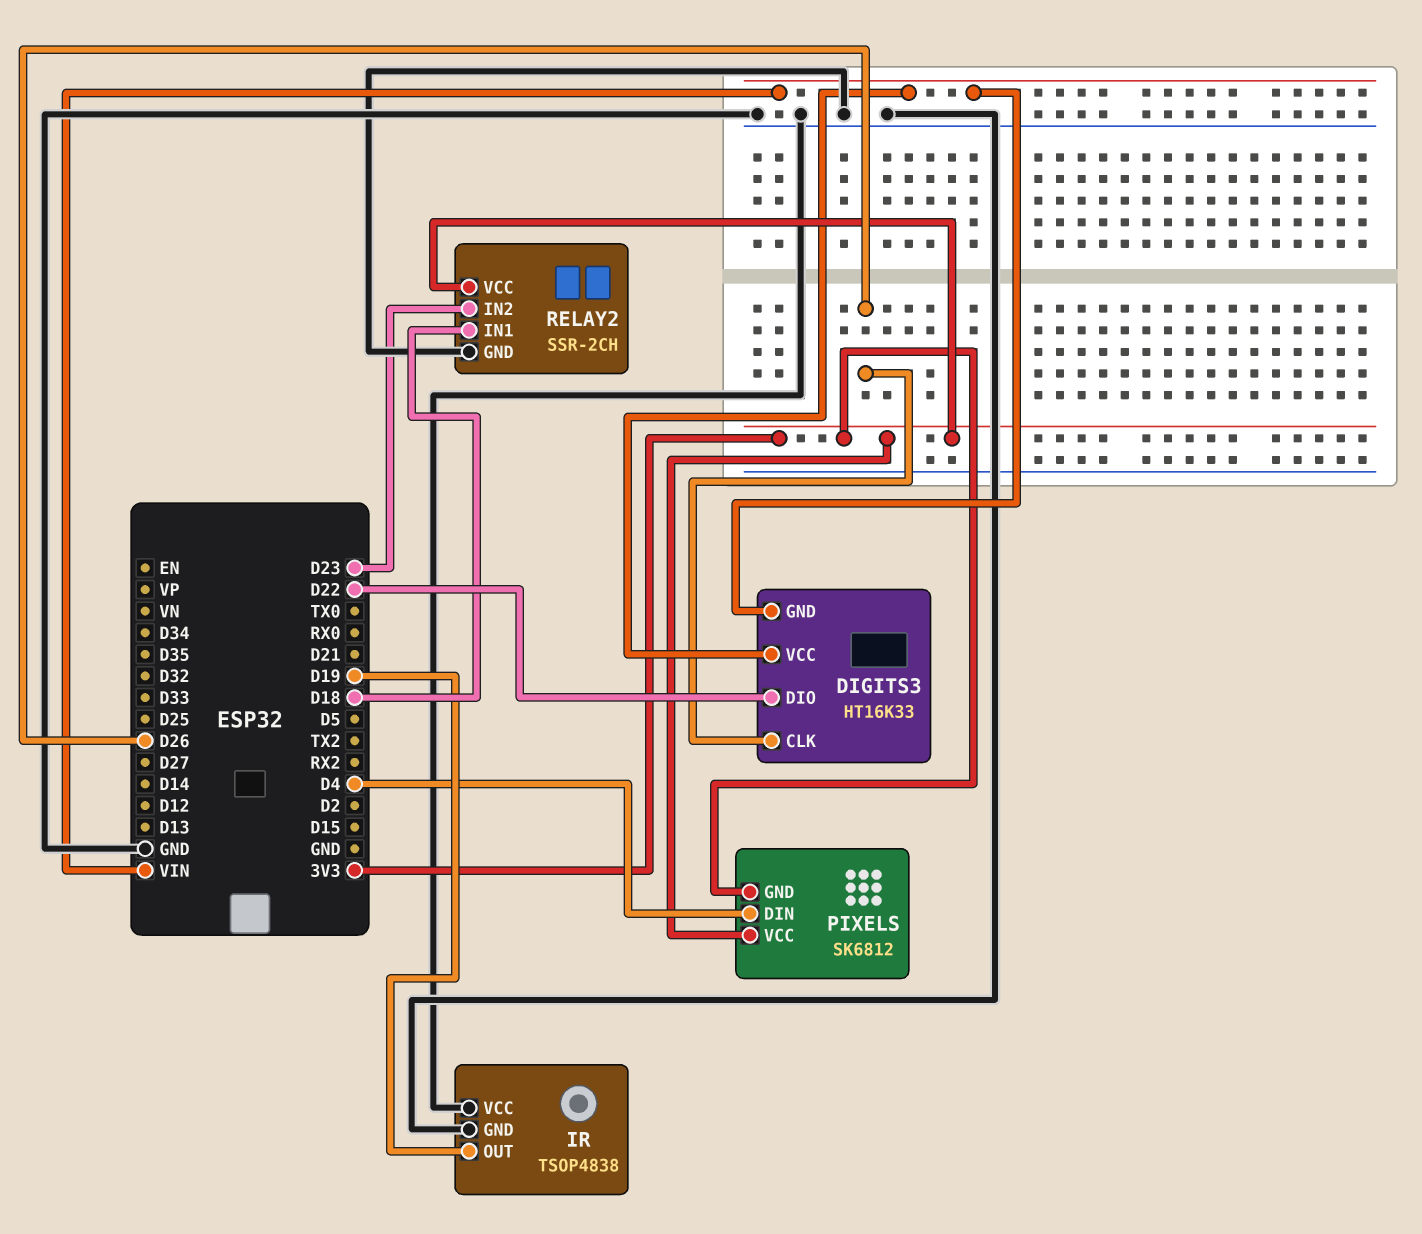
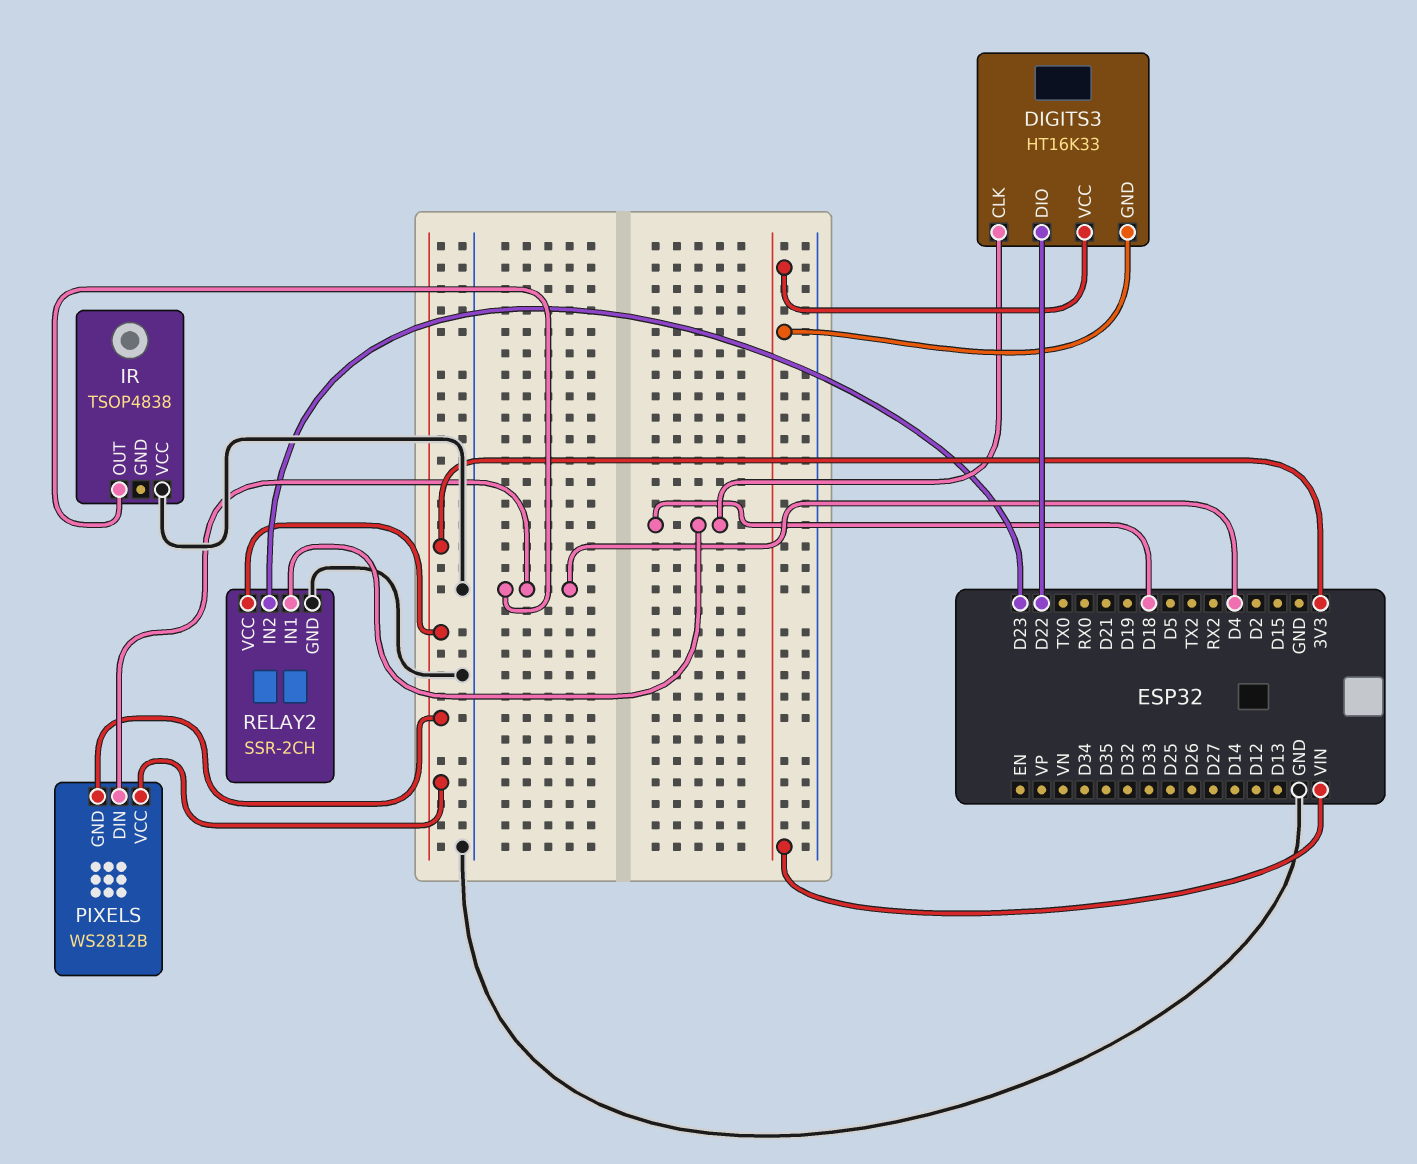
DIGITS3 pin CLK: D26 -> D18
IR pin GND: GND -> none
IR pin OUT: D19 -> D4
PIXELS: SK6812 -> WS2812B

